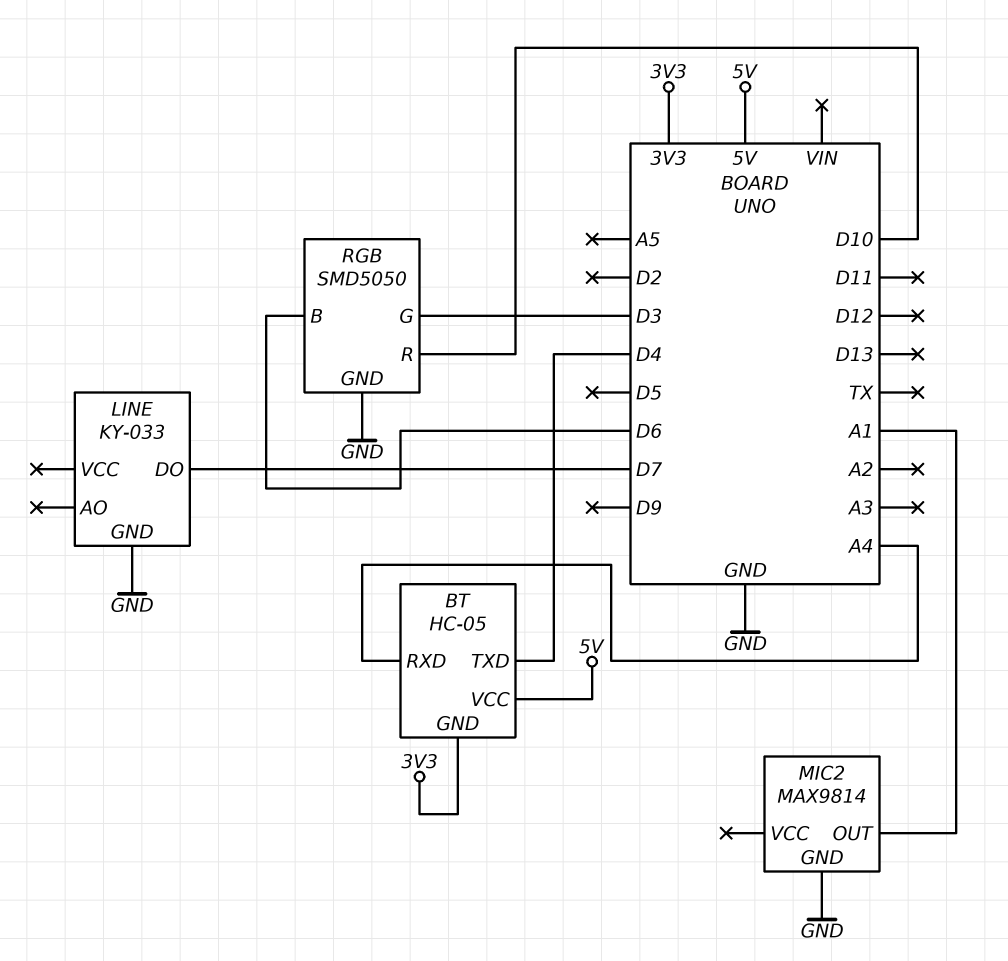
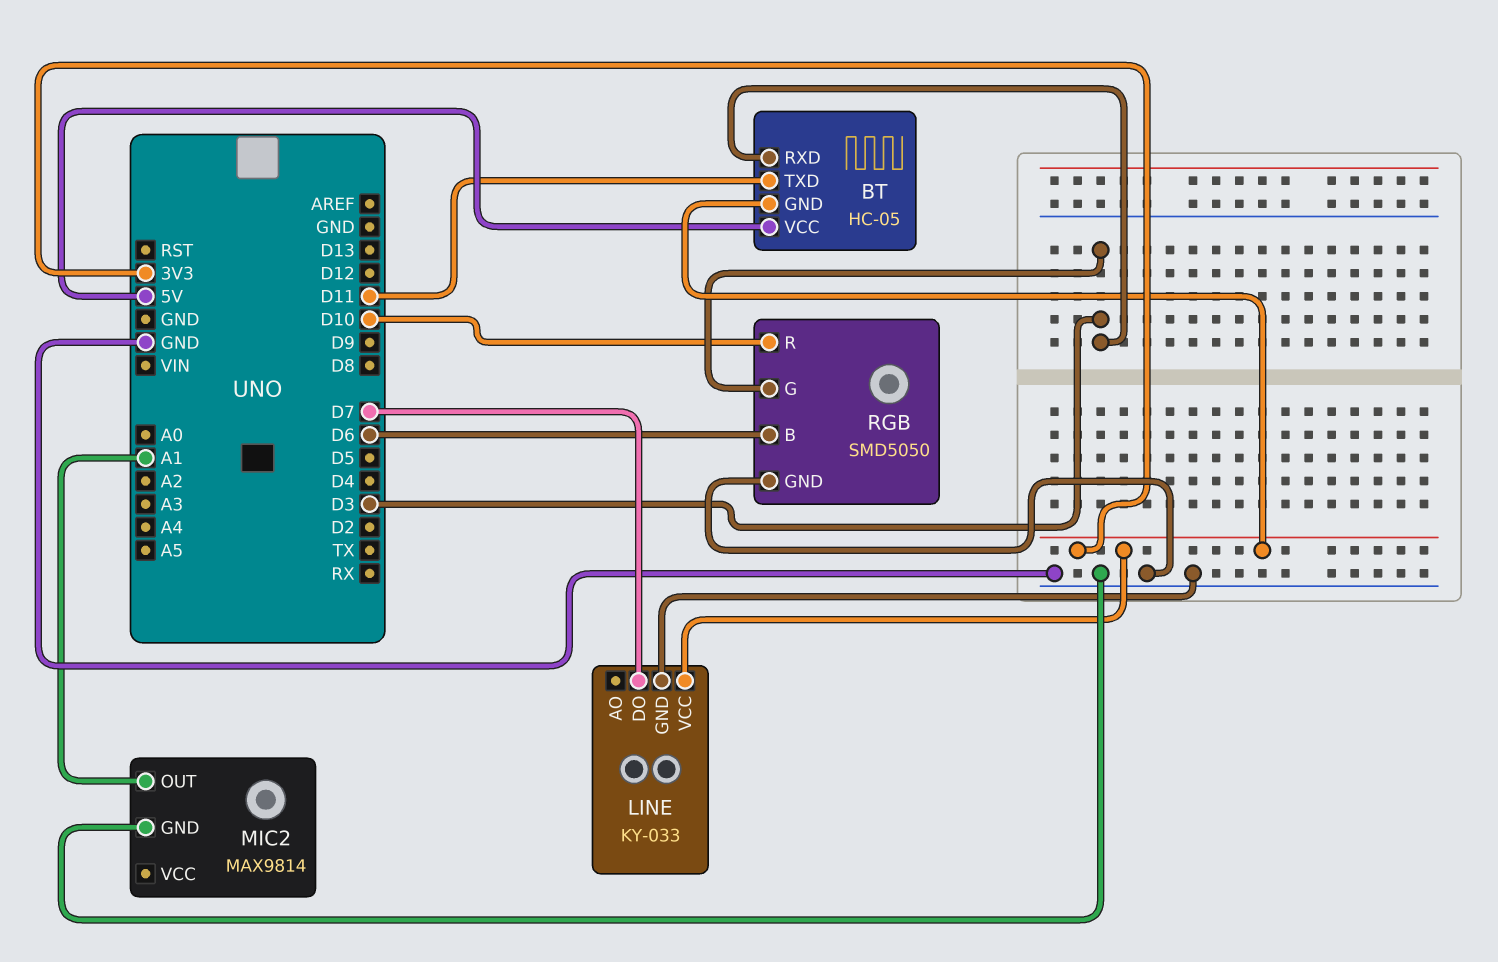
BT pin RXD: A4 -> D3
BT pin TXD: D4 -> D11
LINE pin VCC: none -> 3V3

